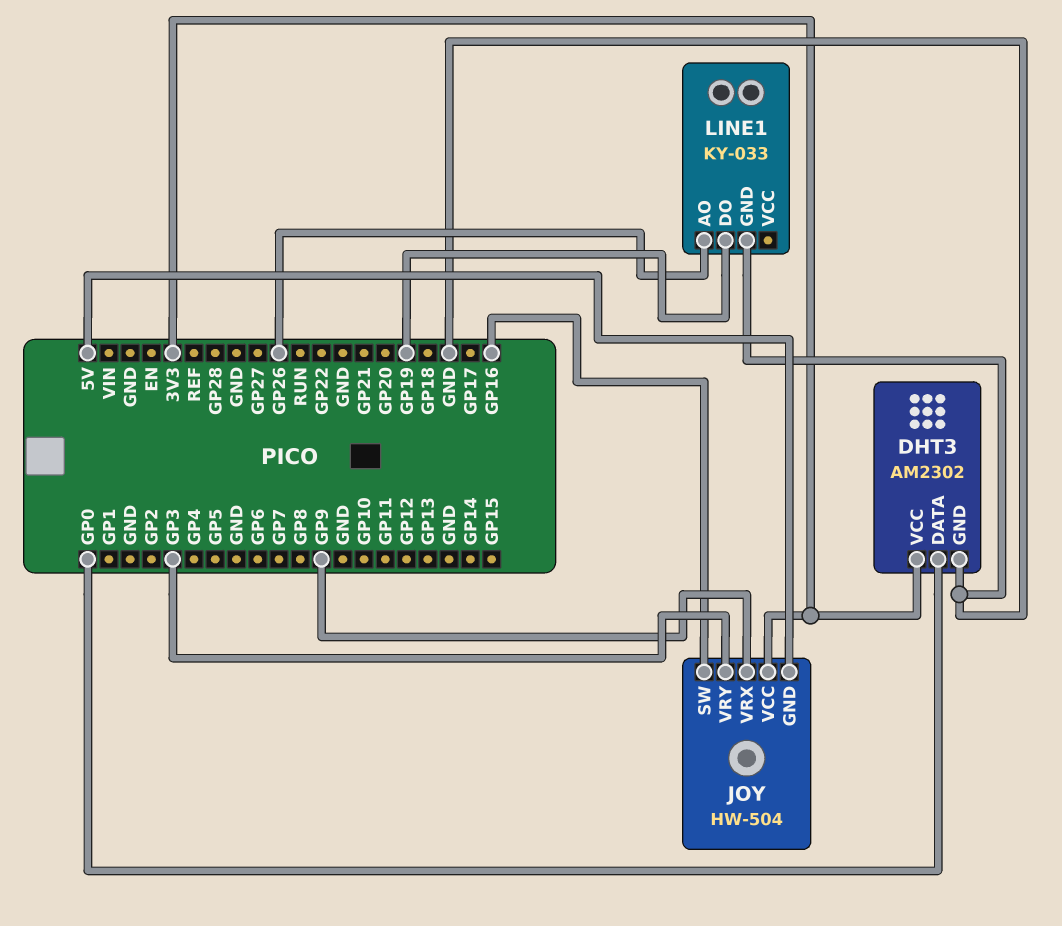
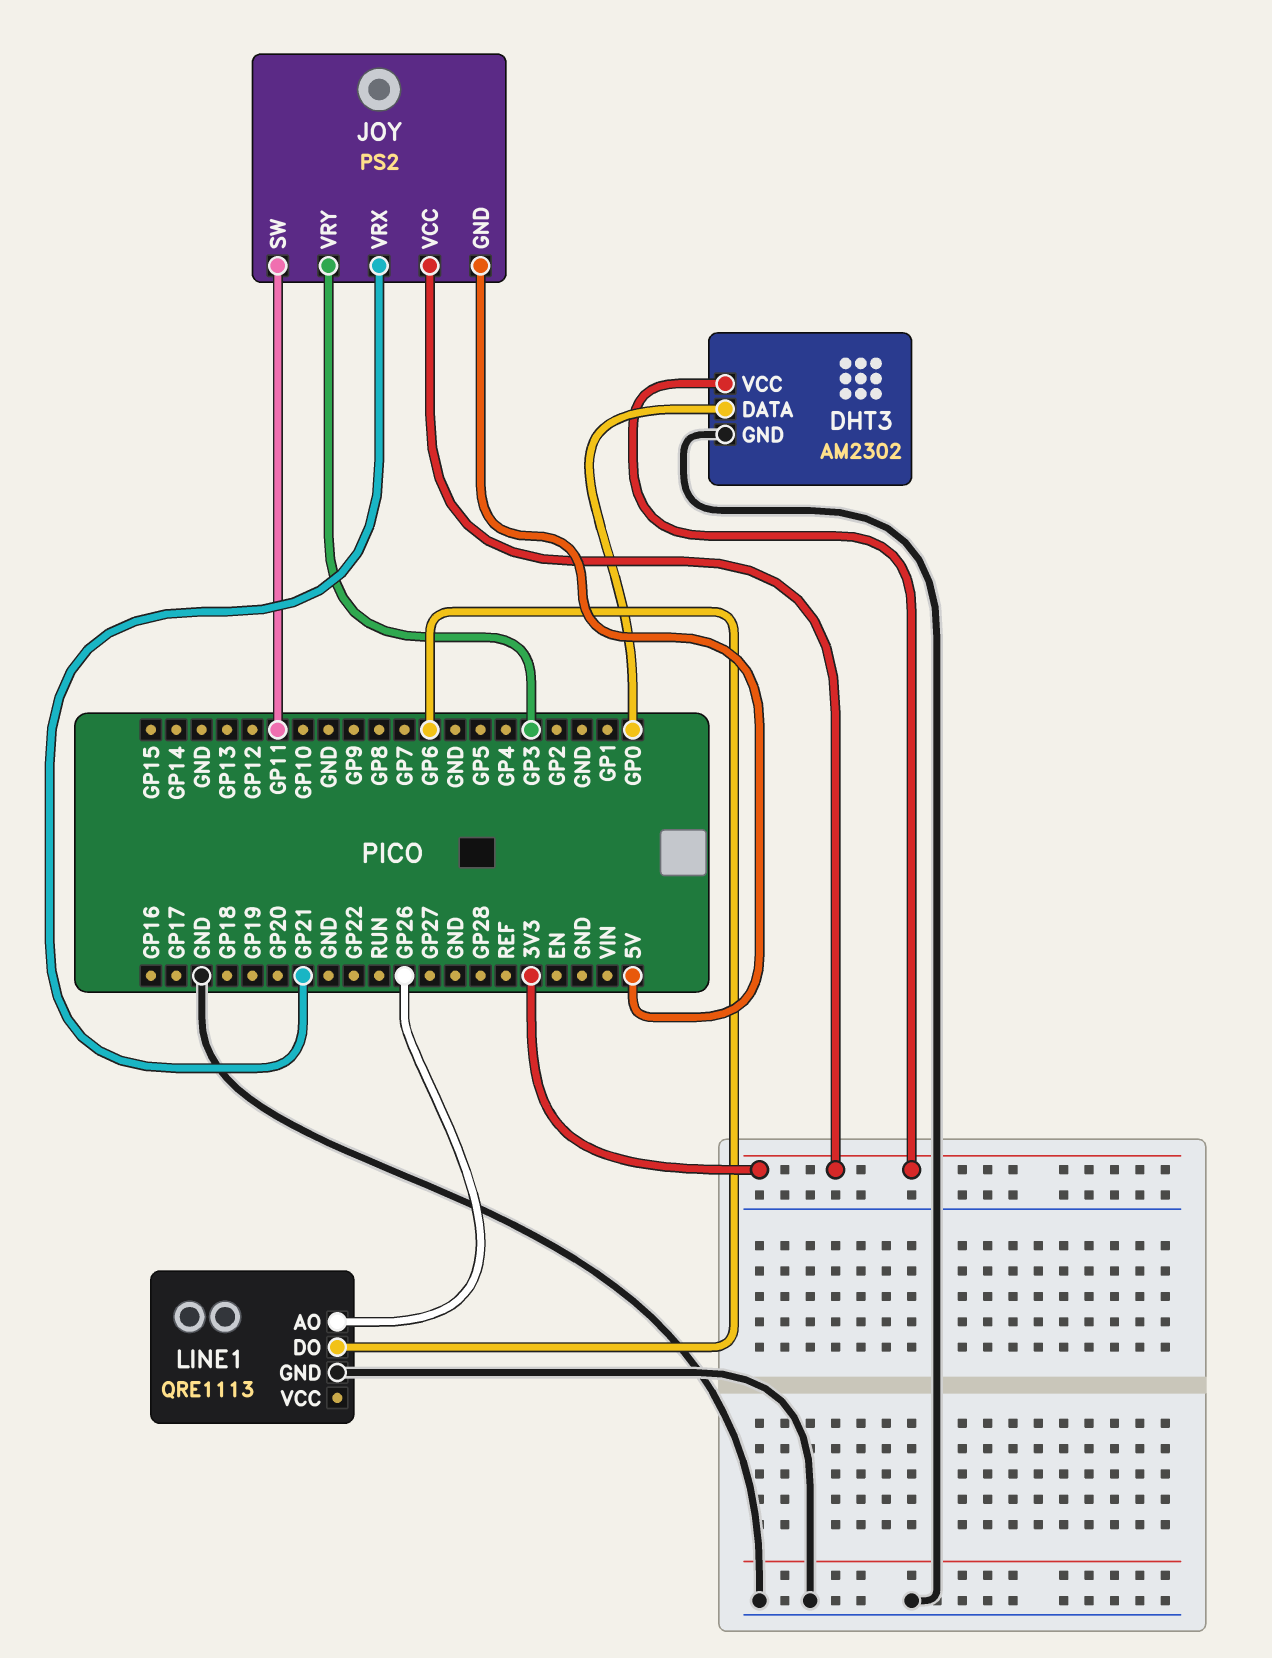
JOY: HW-504 -> PS2
JOY pin SW: GP16 -> GP11
JOY pin VRX: GP9 -> GP21
LINE1: KY-033 -> QRE1113
LINE1 pin DO: GP19 -> GP6

